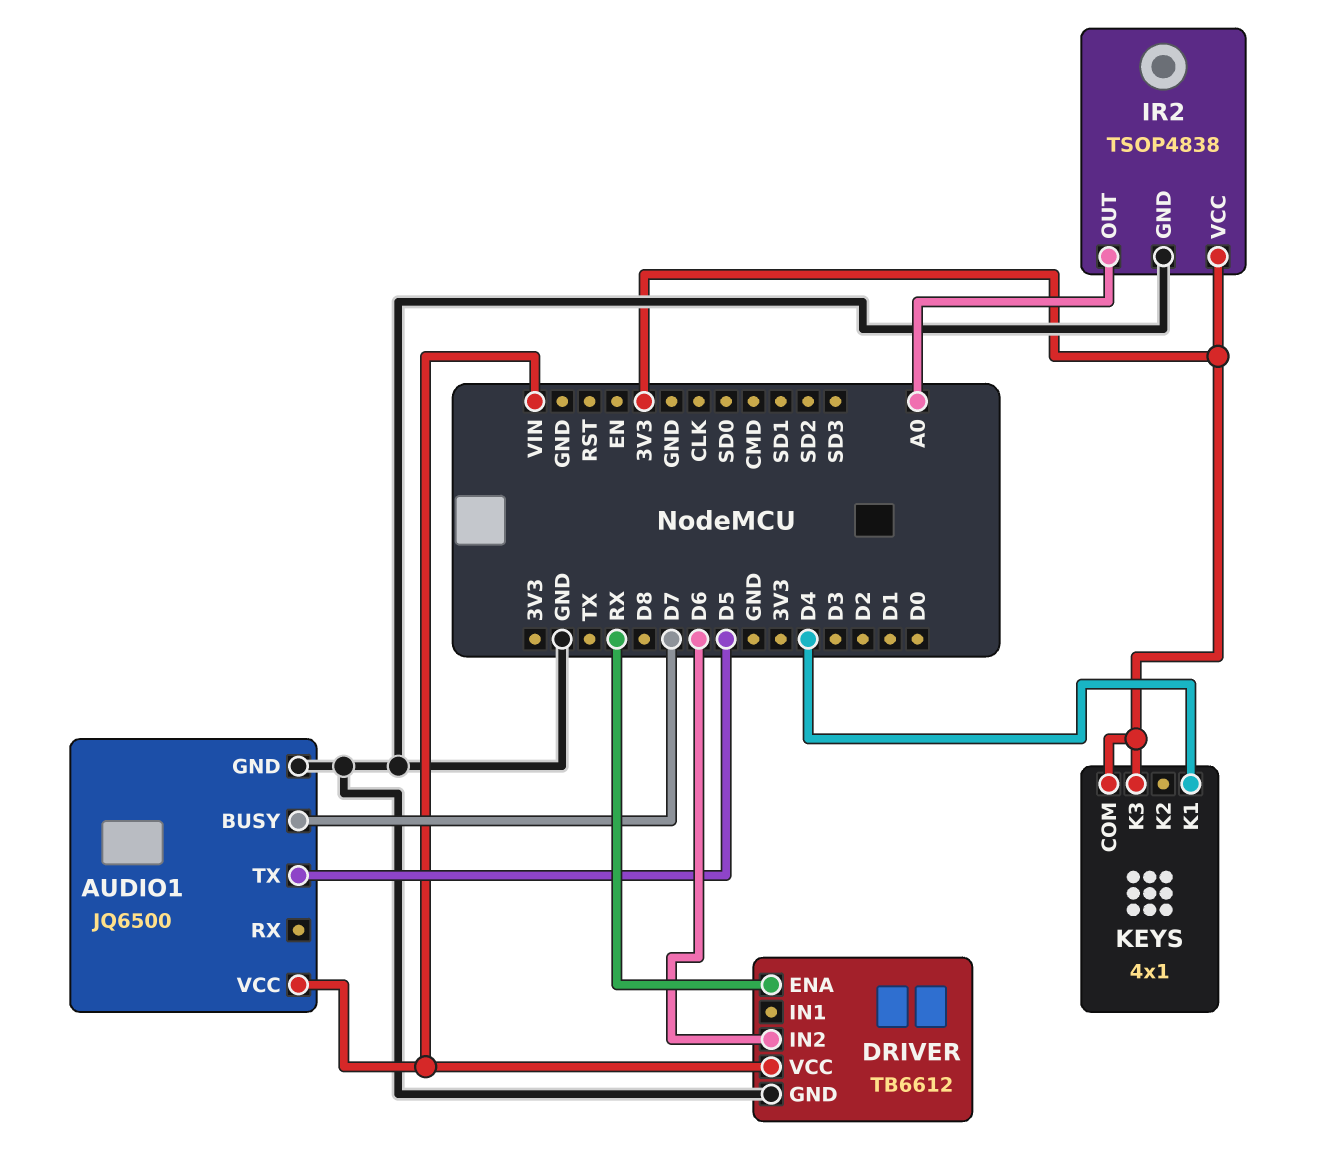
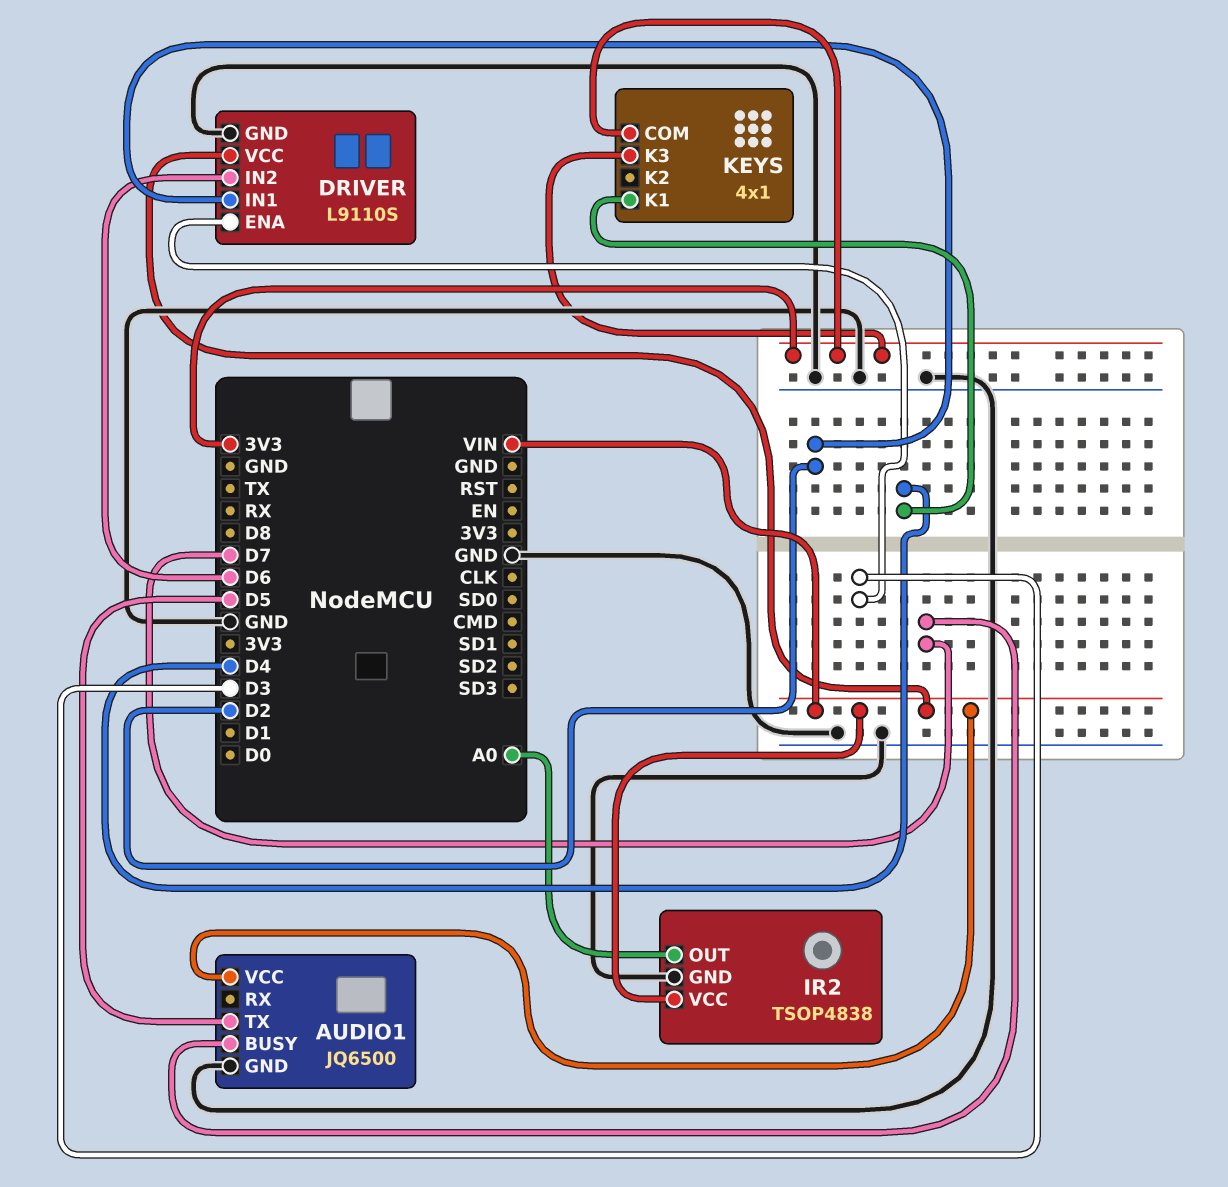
DRIVER: TB6612 -> L9110S
DRIVER pin ENA: RX -> D3
DRIVER pin IN1: none -> D2
IR2 pin VCC: 3V3 -> VIN

